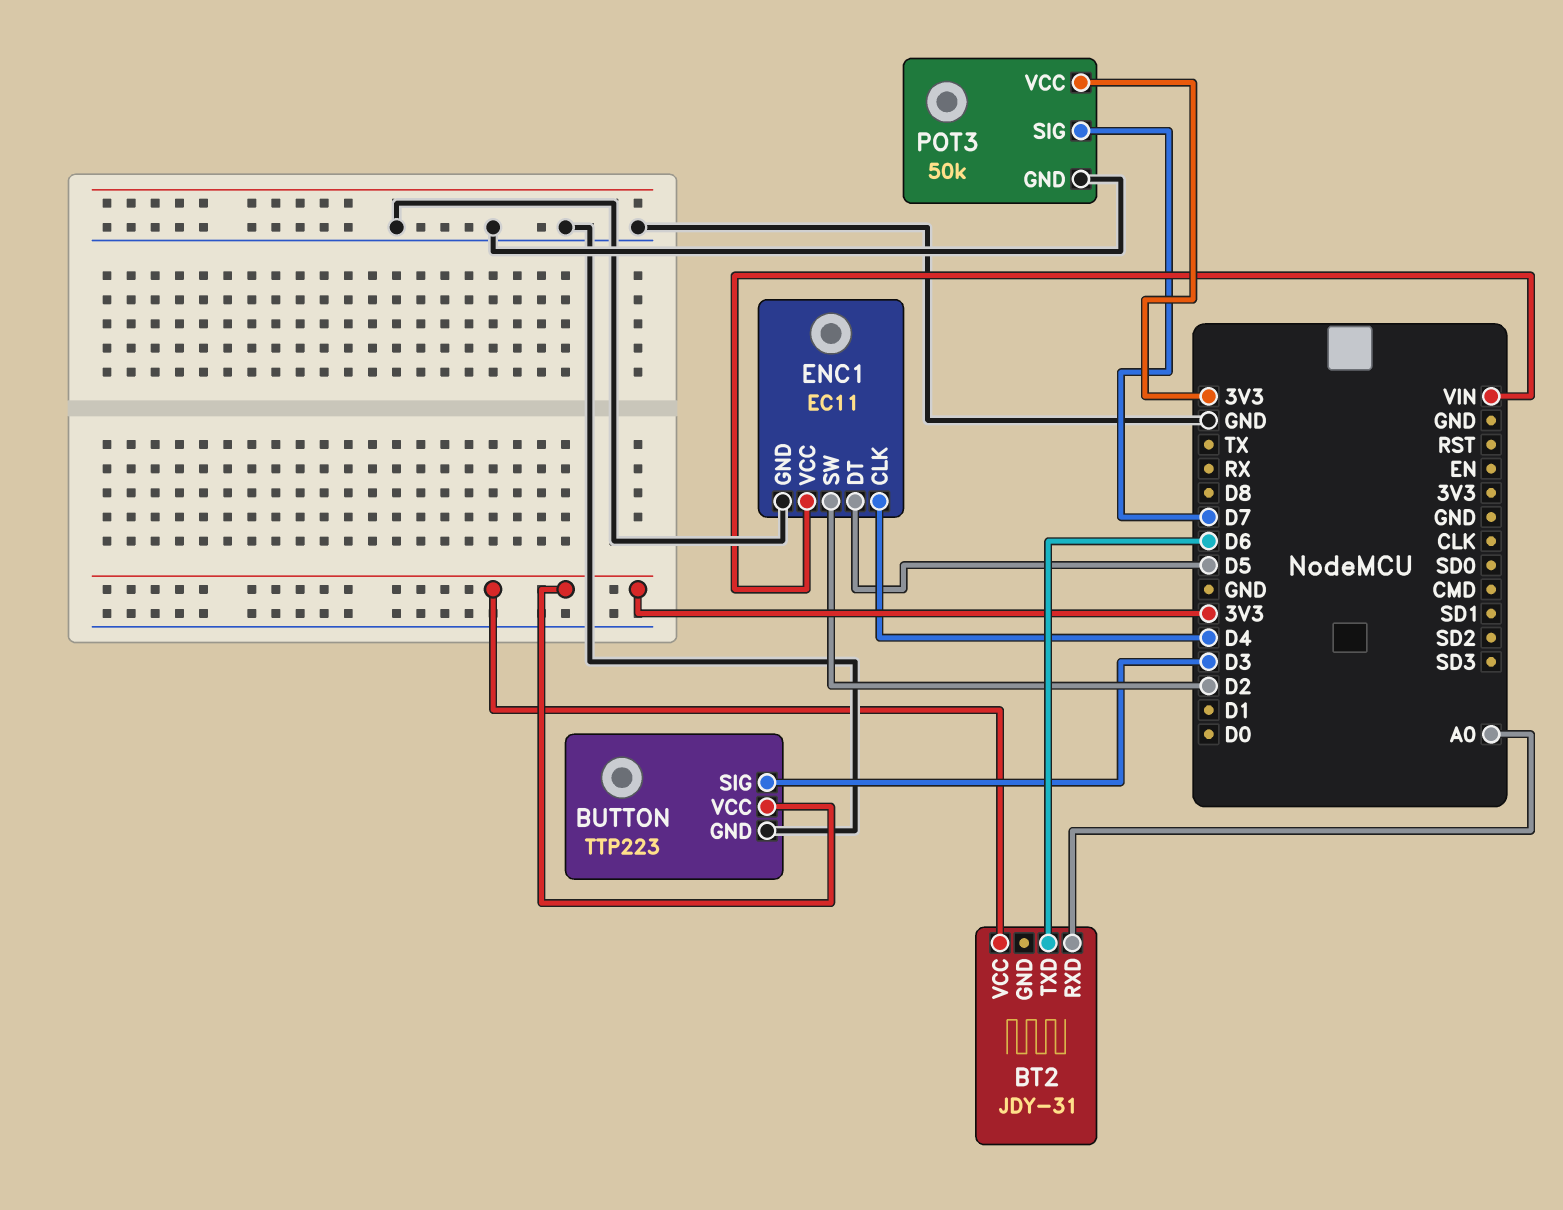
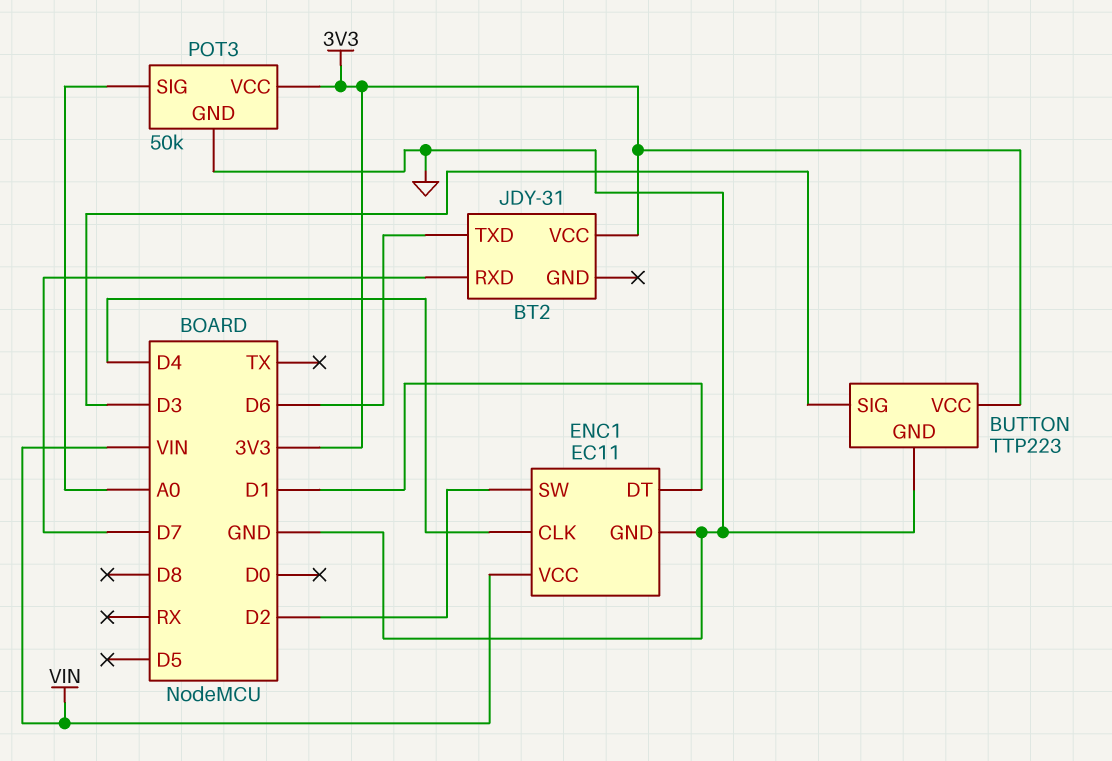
BT2 pin RXD: A0 -> D7
ENC1 pin DT: D5 -> D1
POT3 pin SIG: D7 -> A0

